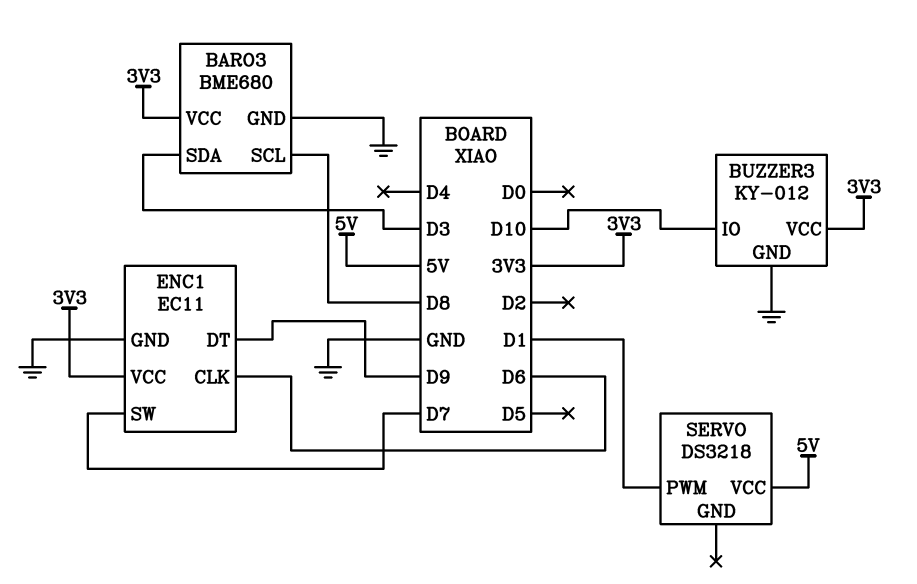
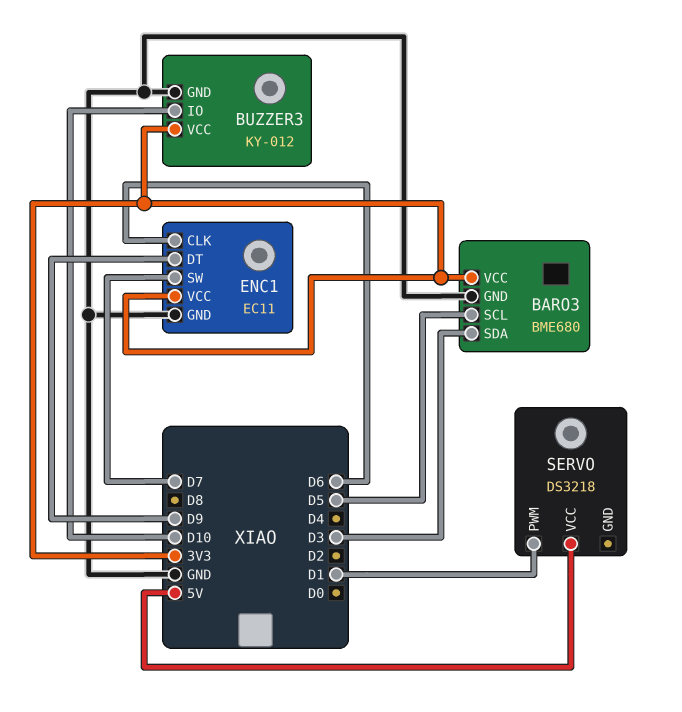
BARO3 pin SCL: D8 -> D5

